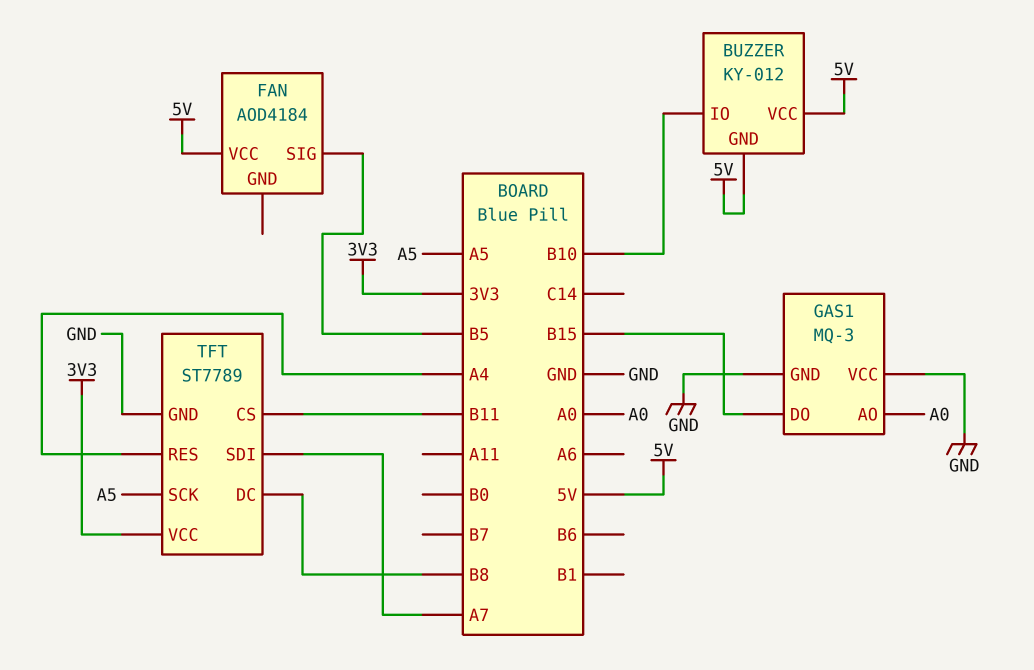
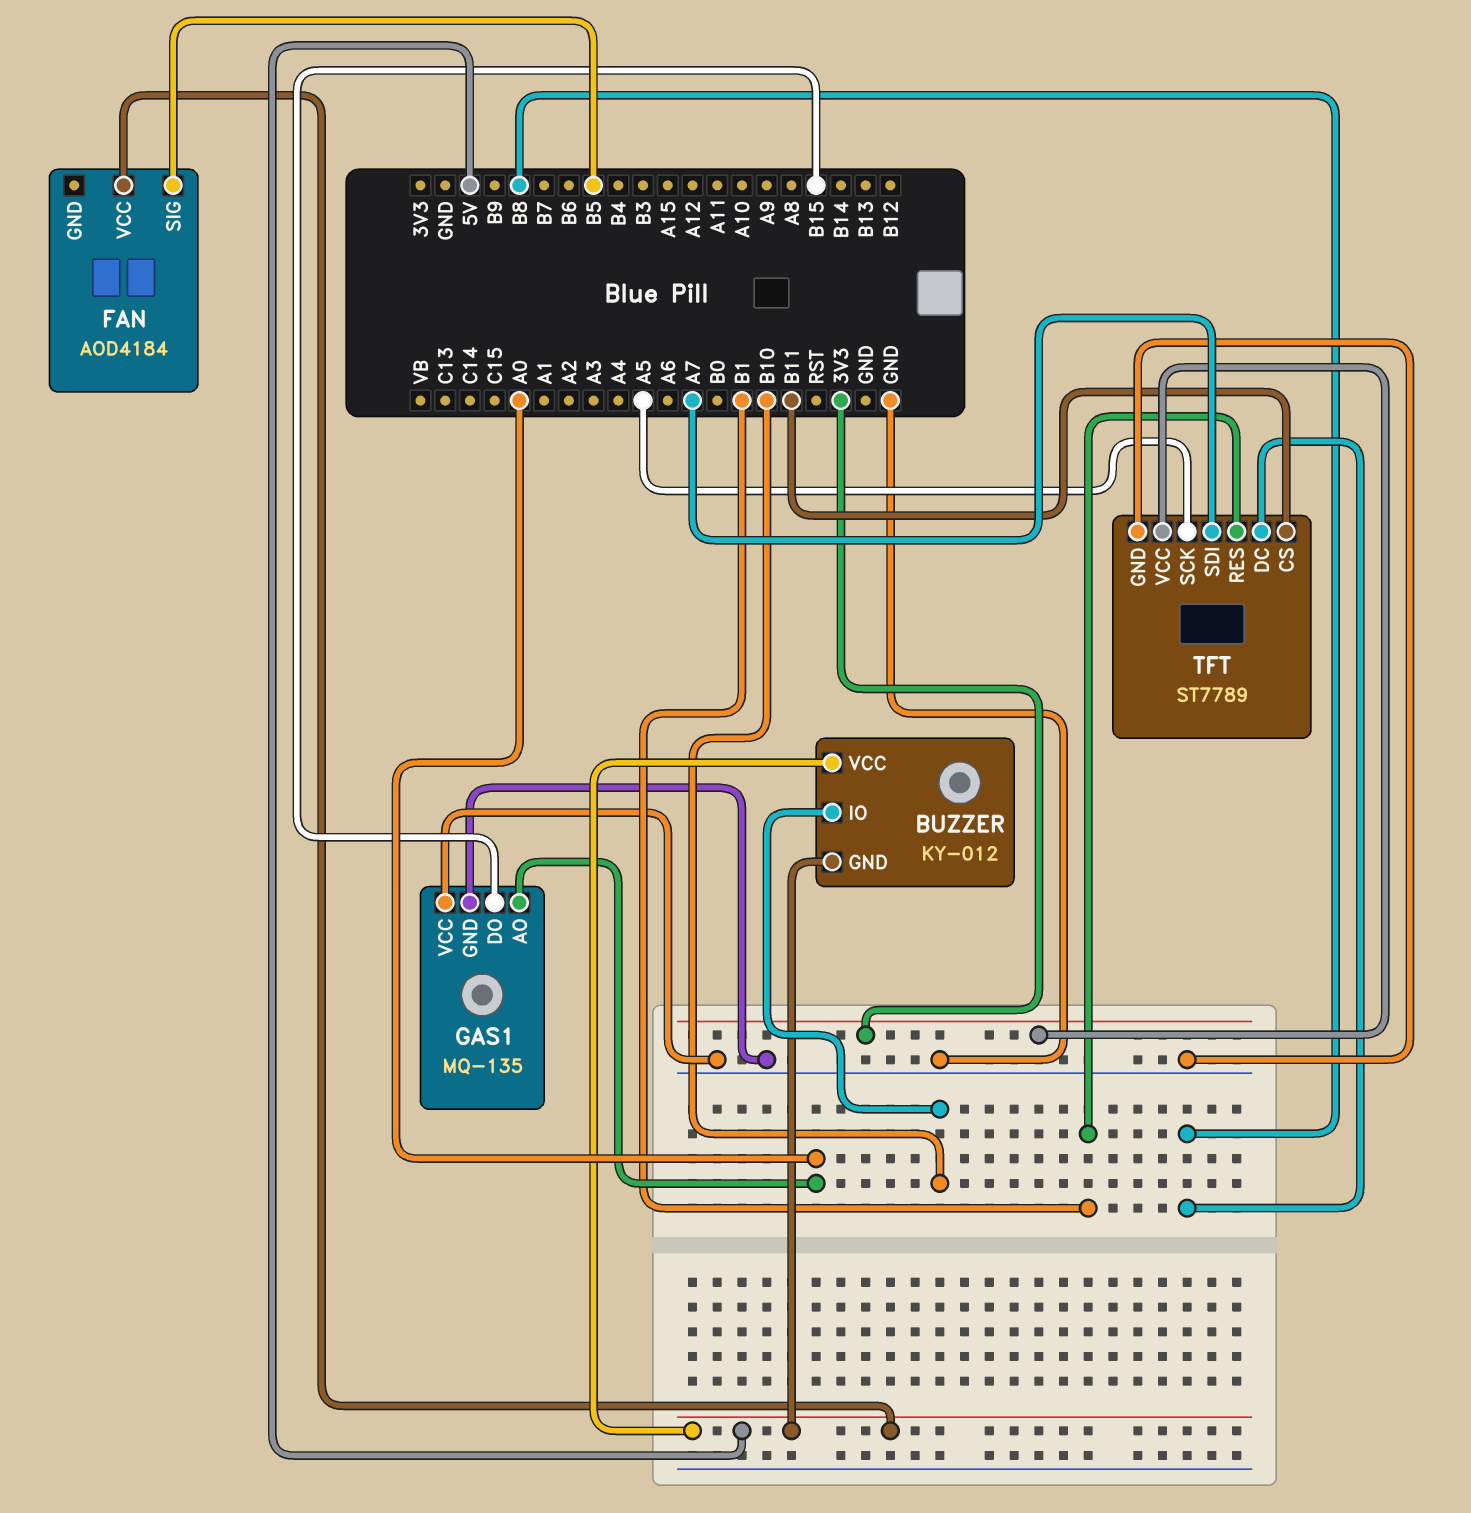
GAS1: MQ-3 -> MQ-135
TFT pin RES: A4 -> B1

